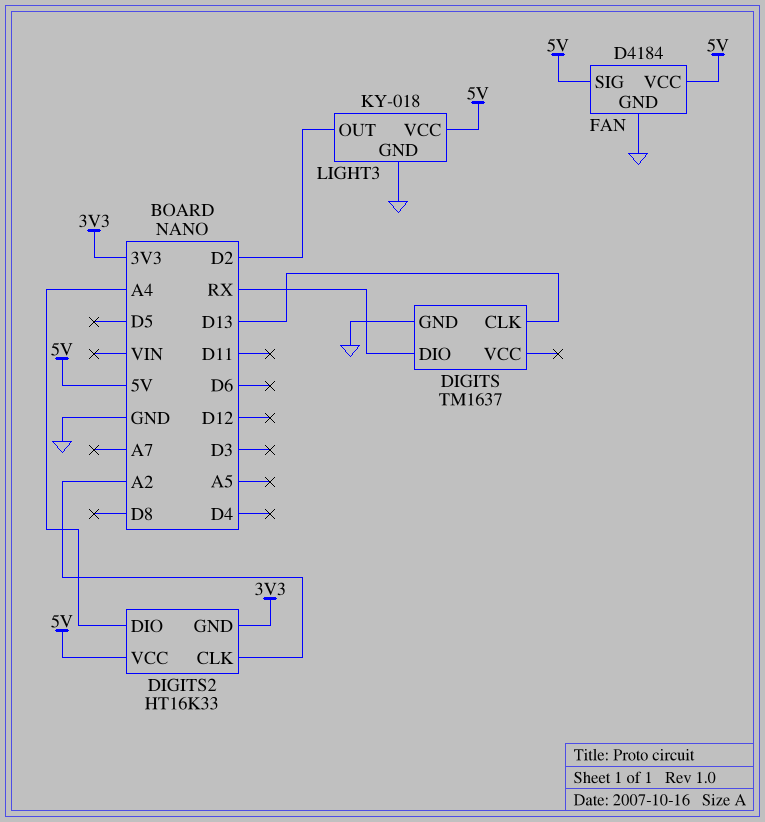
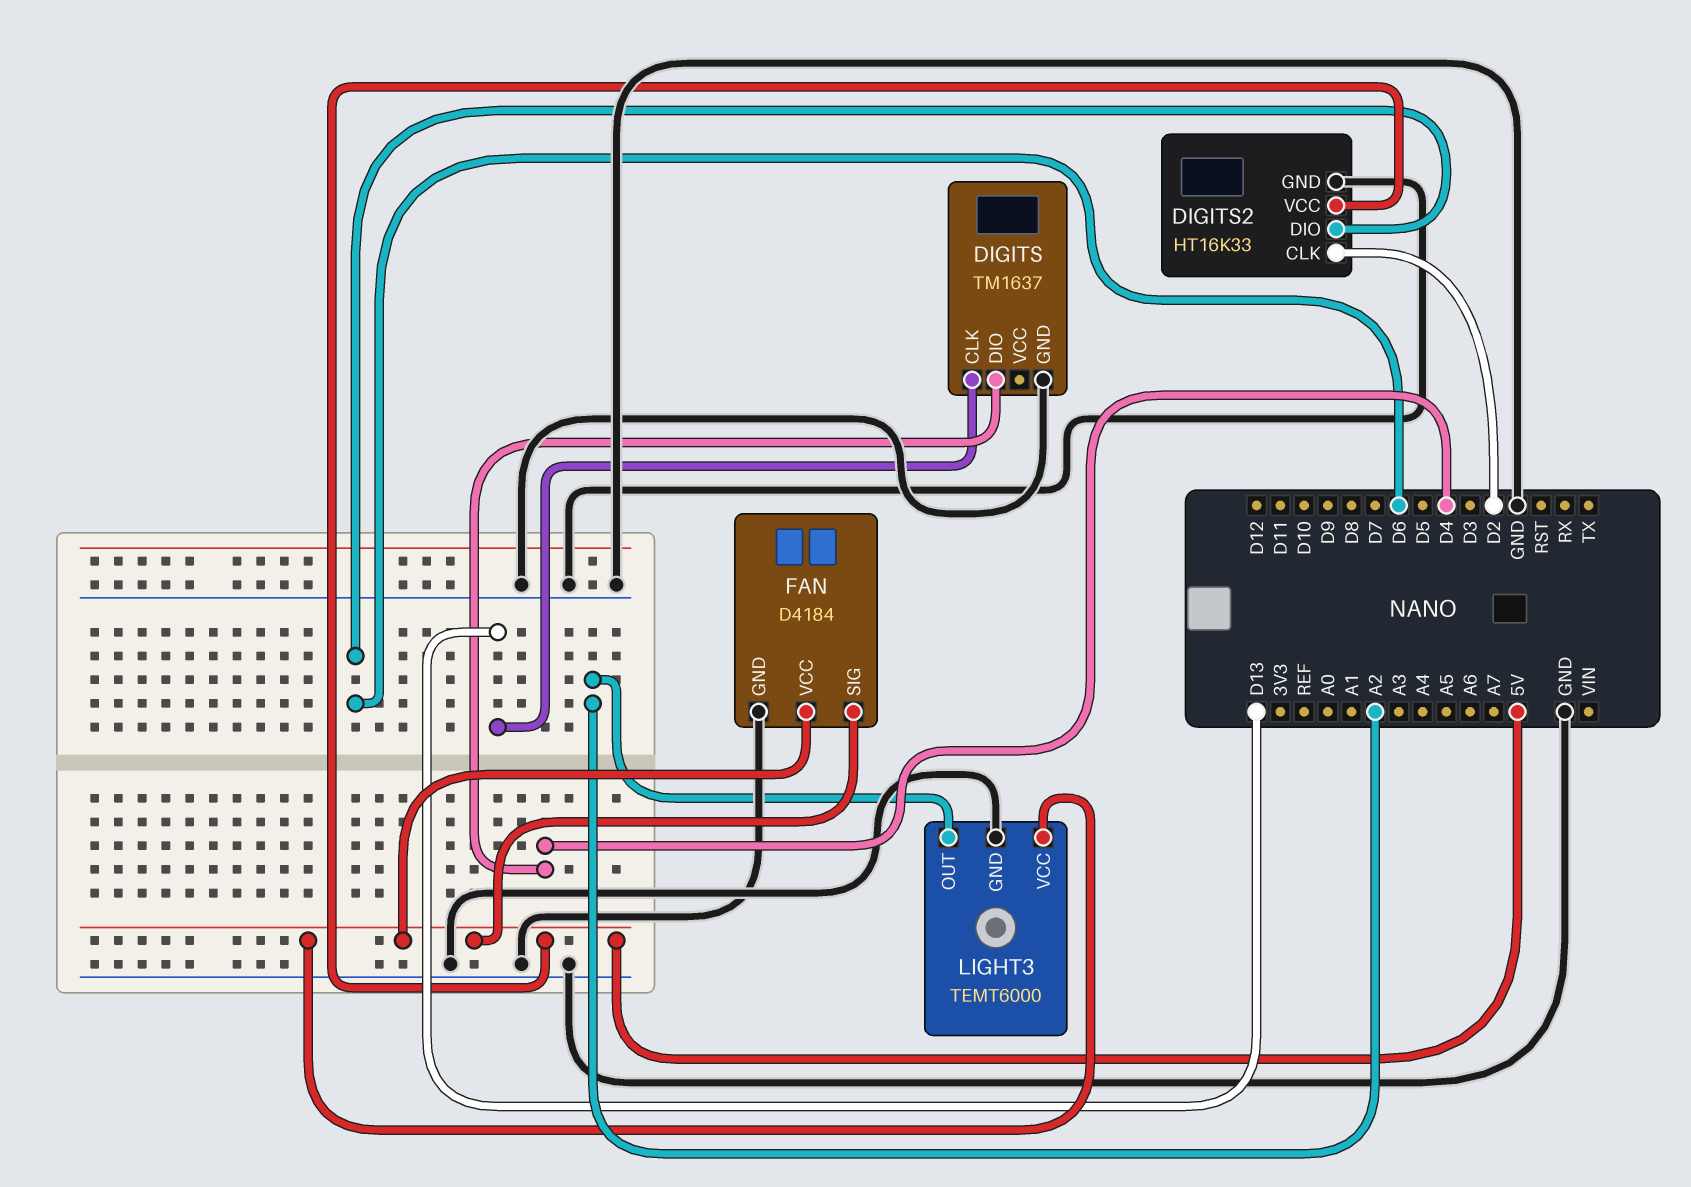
DIGITS pin DIO: RX -> D4
DIGITS2 pin CLK: A2 -> D2
DIGITS2 pin DIO: A4 -> D6
DIGITS2 pin GND: 3V3 -> GND
LIGHT3: KY-018 -> TEMT6000
LIGHT3 pin OUT: D2 -> A2

